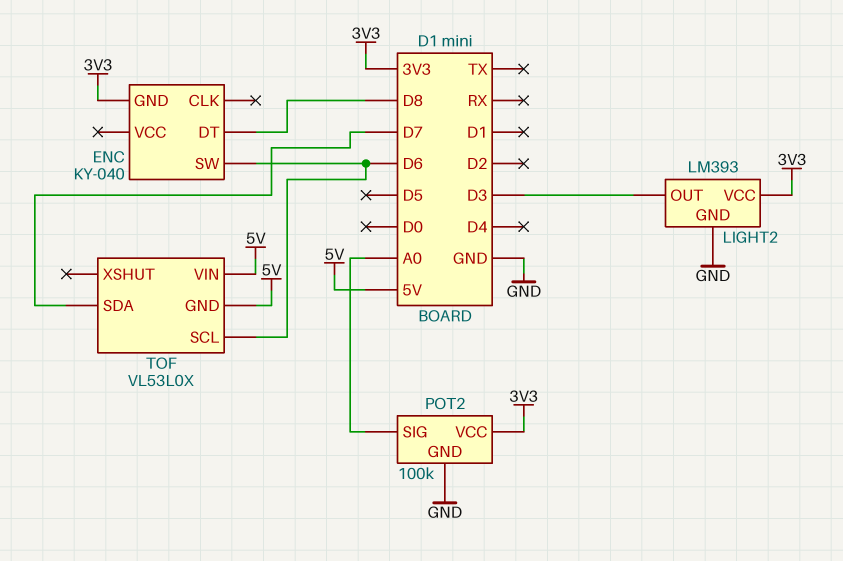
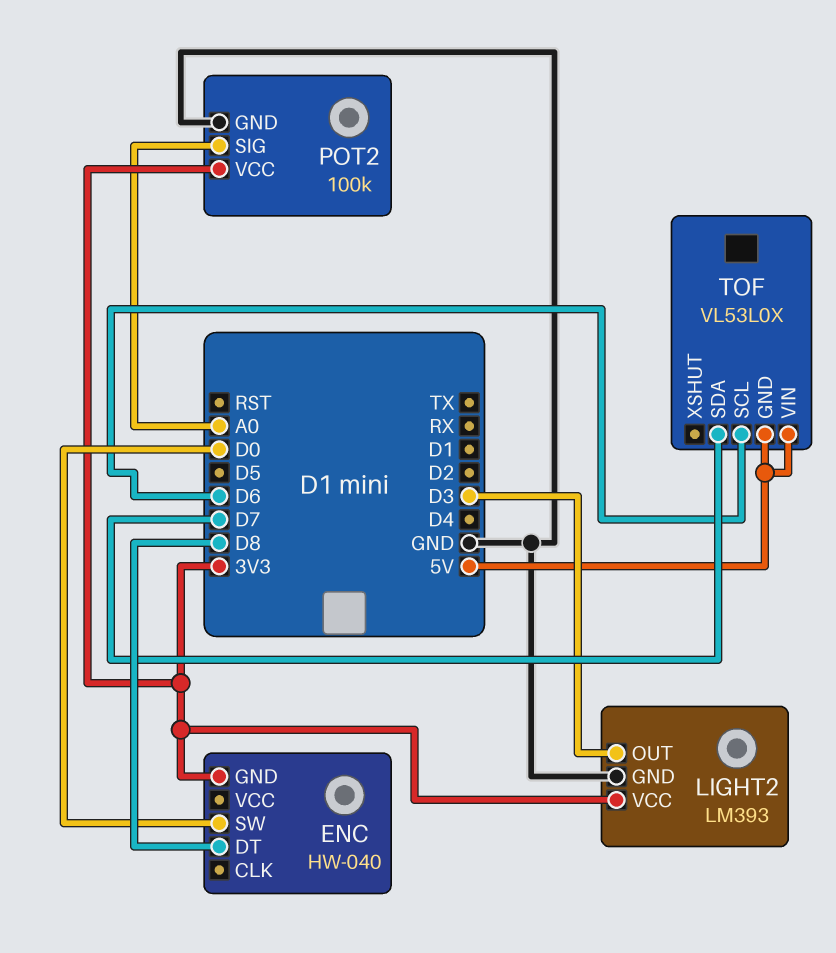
ENC: KY-040 -> HW-040
ENC pin SW: D6 -> D0

